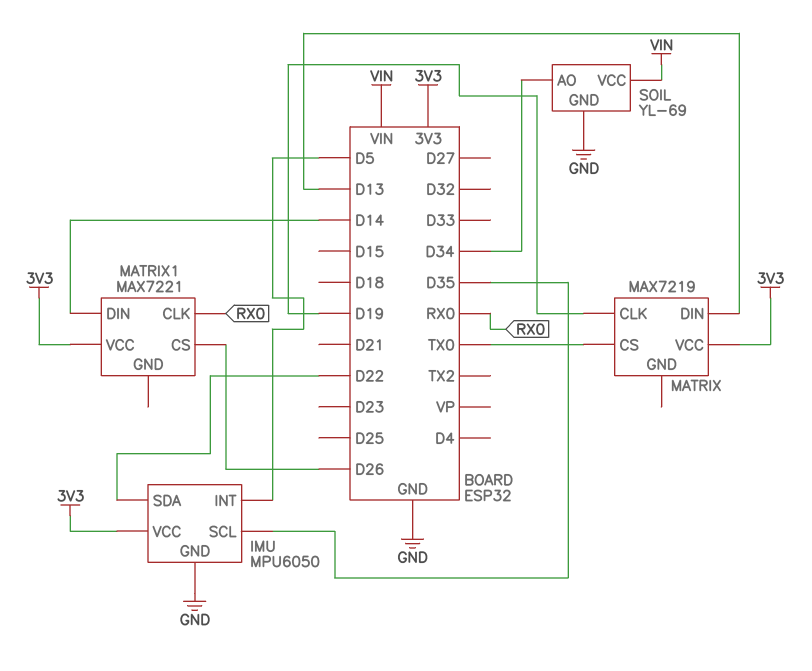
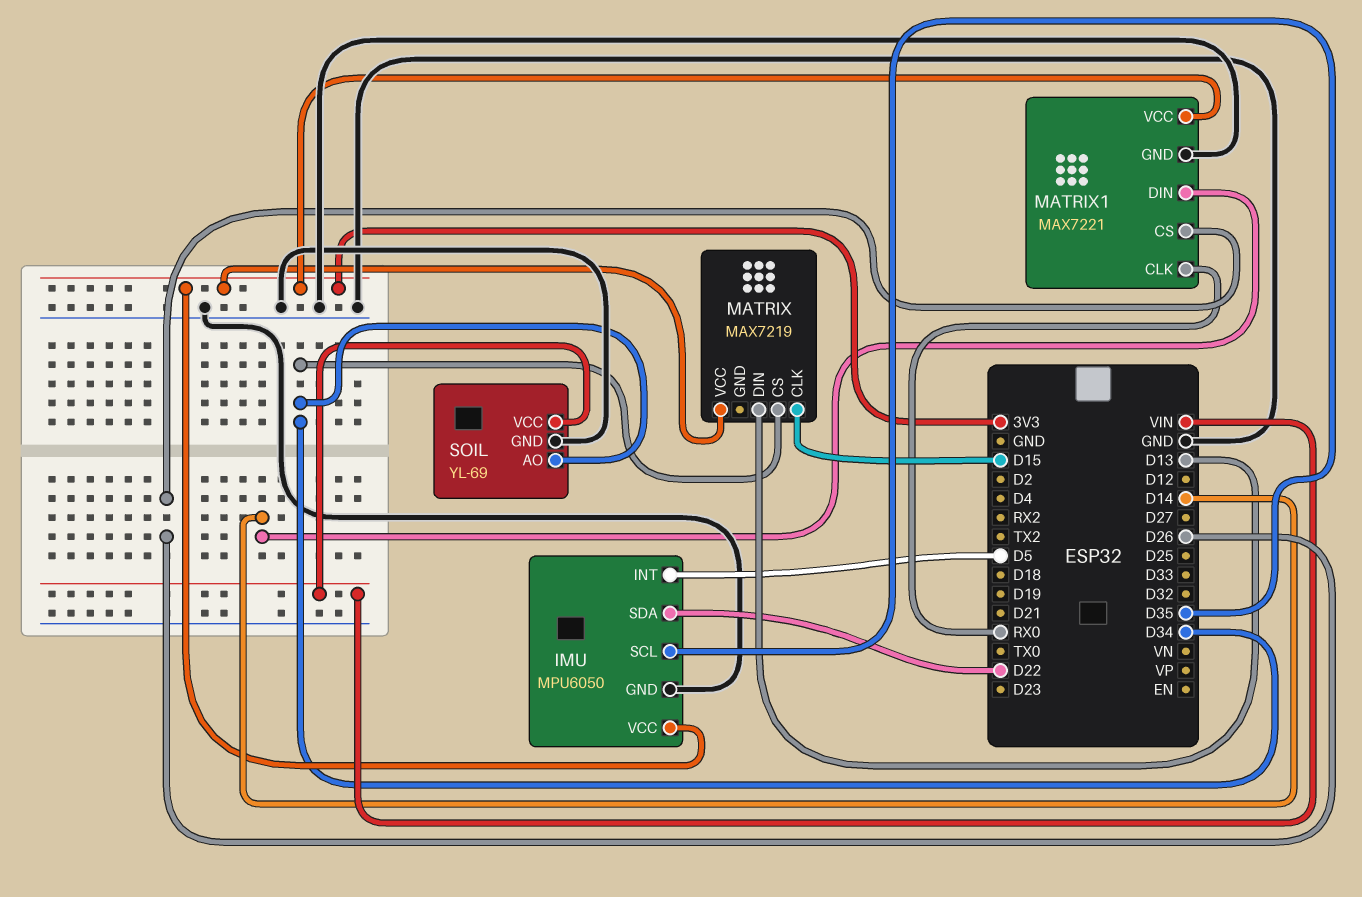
MATRIX pin CLK: D19 -> D15
MATRIX pin CS: TX0 -> D34
MATRIX1 pin GND: none -> GND

